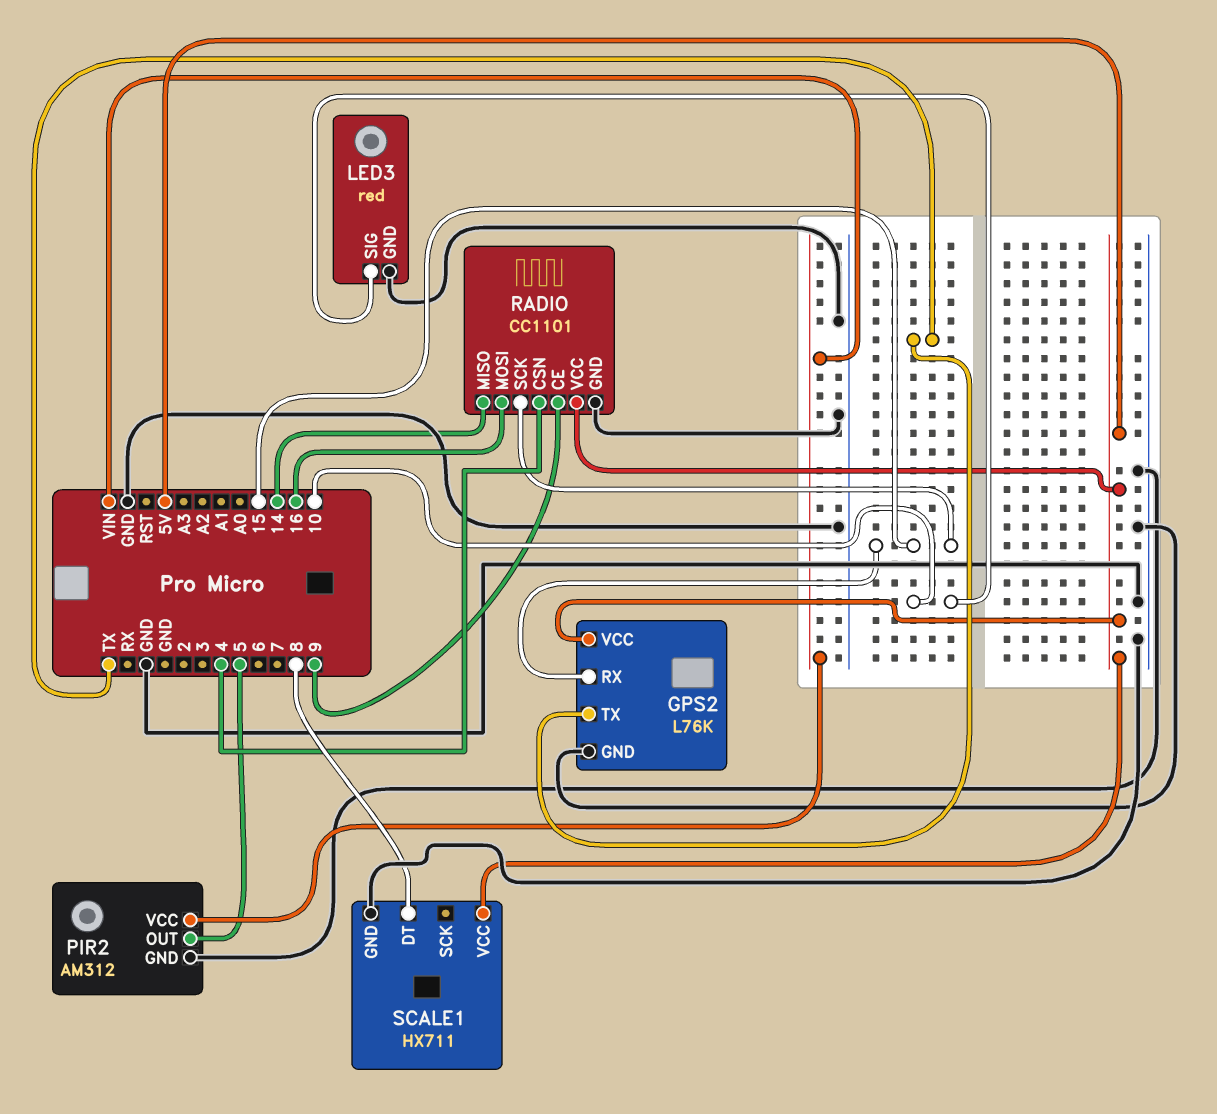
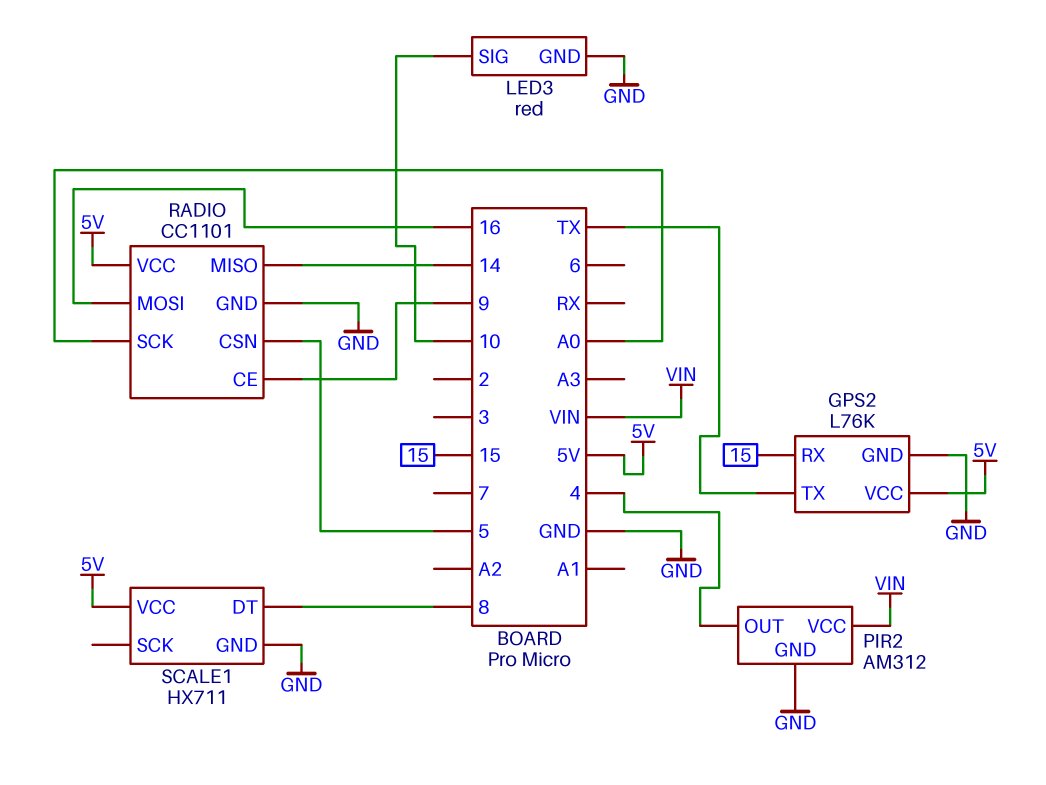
PIR2 pin OUT: 5 -> 4
RADIO pin CSN: 4 -> 5
RADIO pin SCK: 15 -> A0

